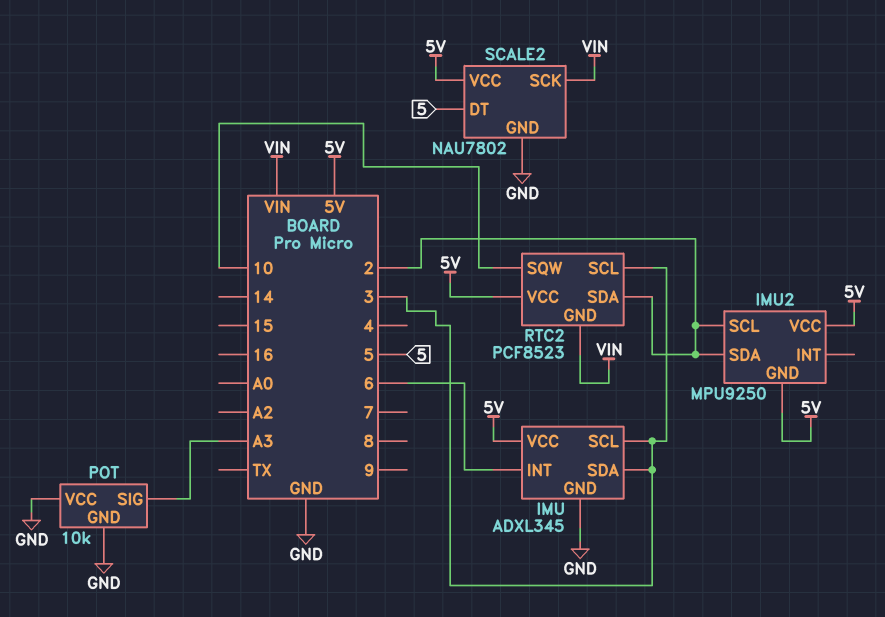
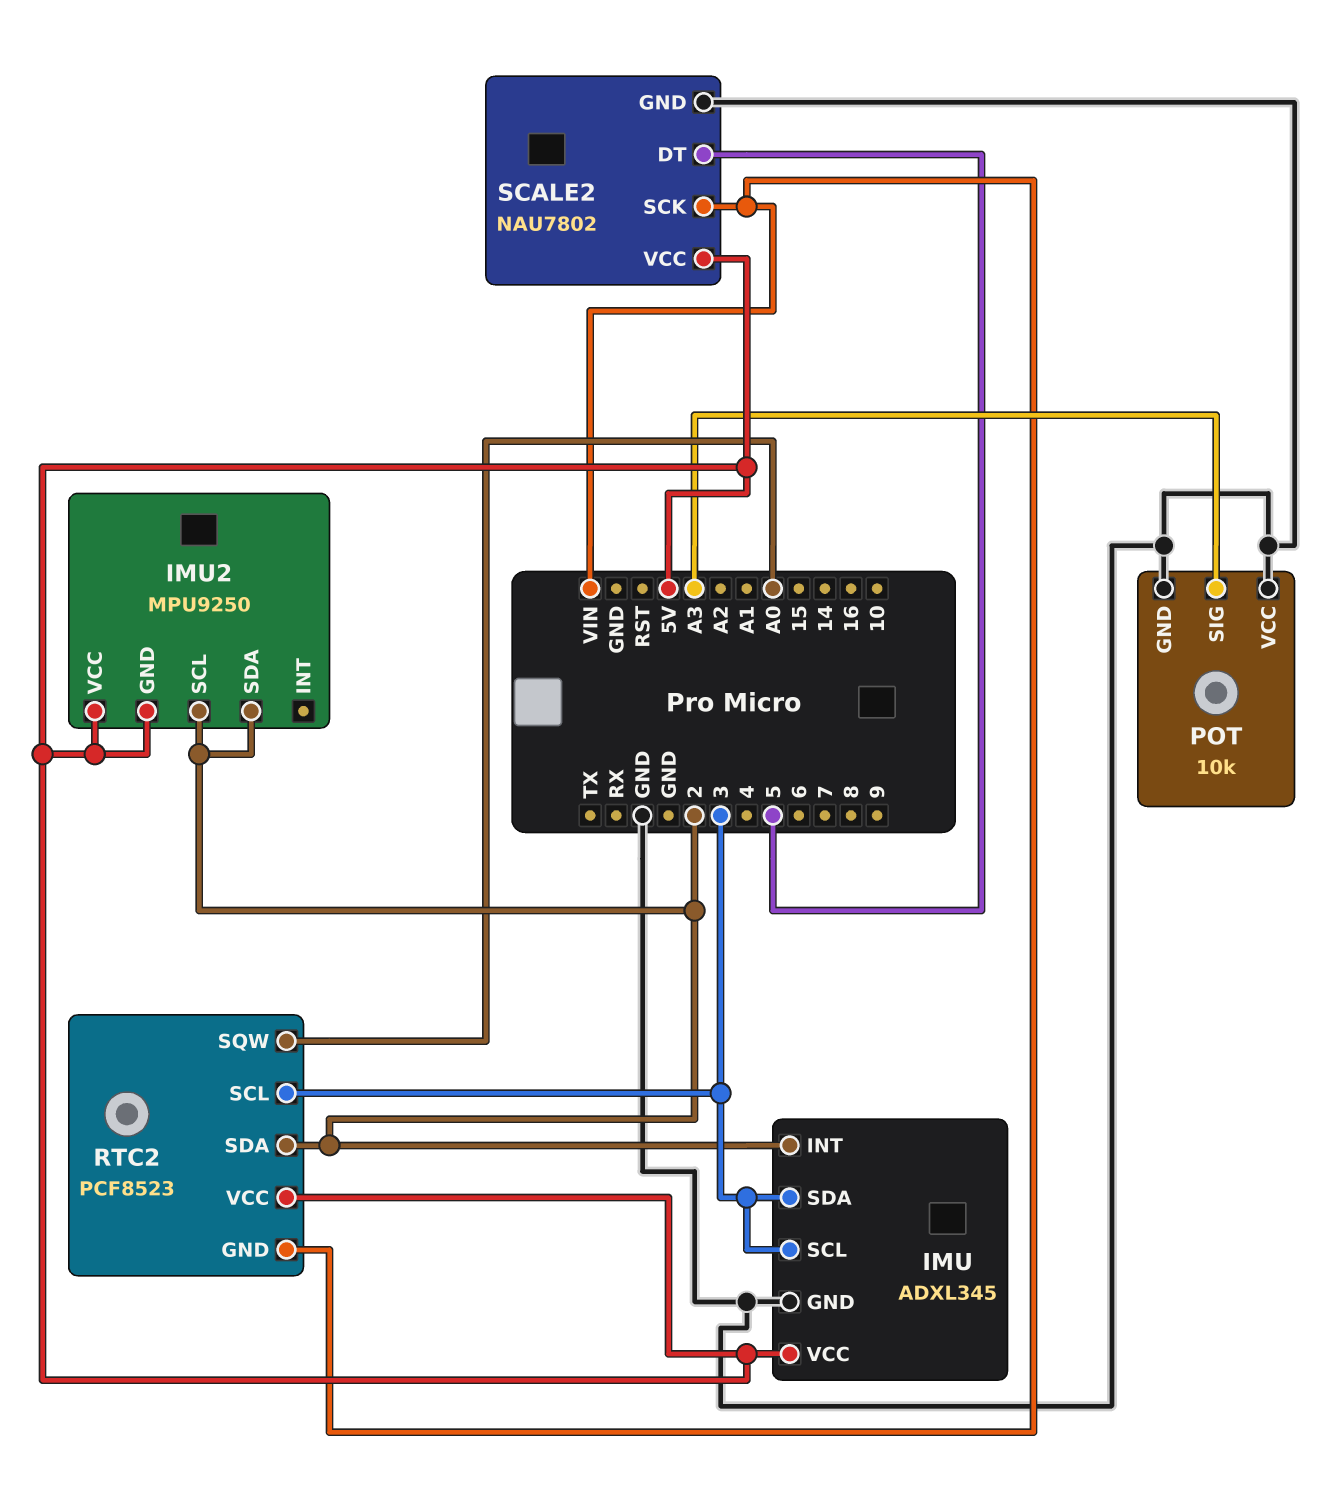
IMU pin INT: 6 -> 2
RTC2 pin SQW: 10 -> A0

